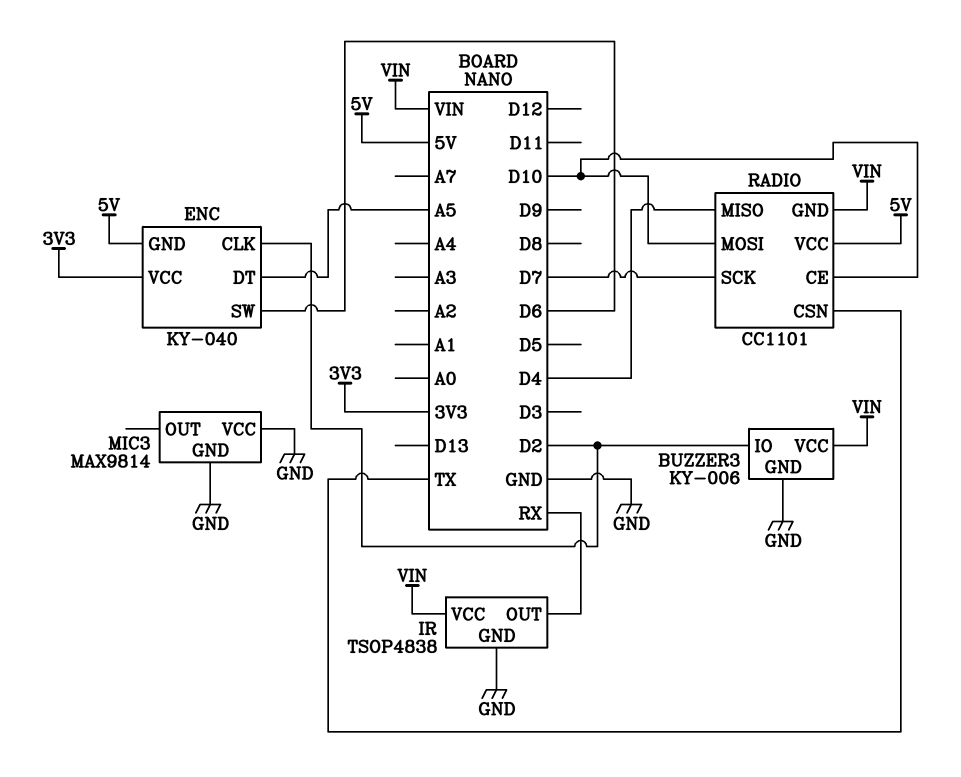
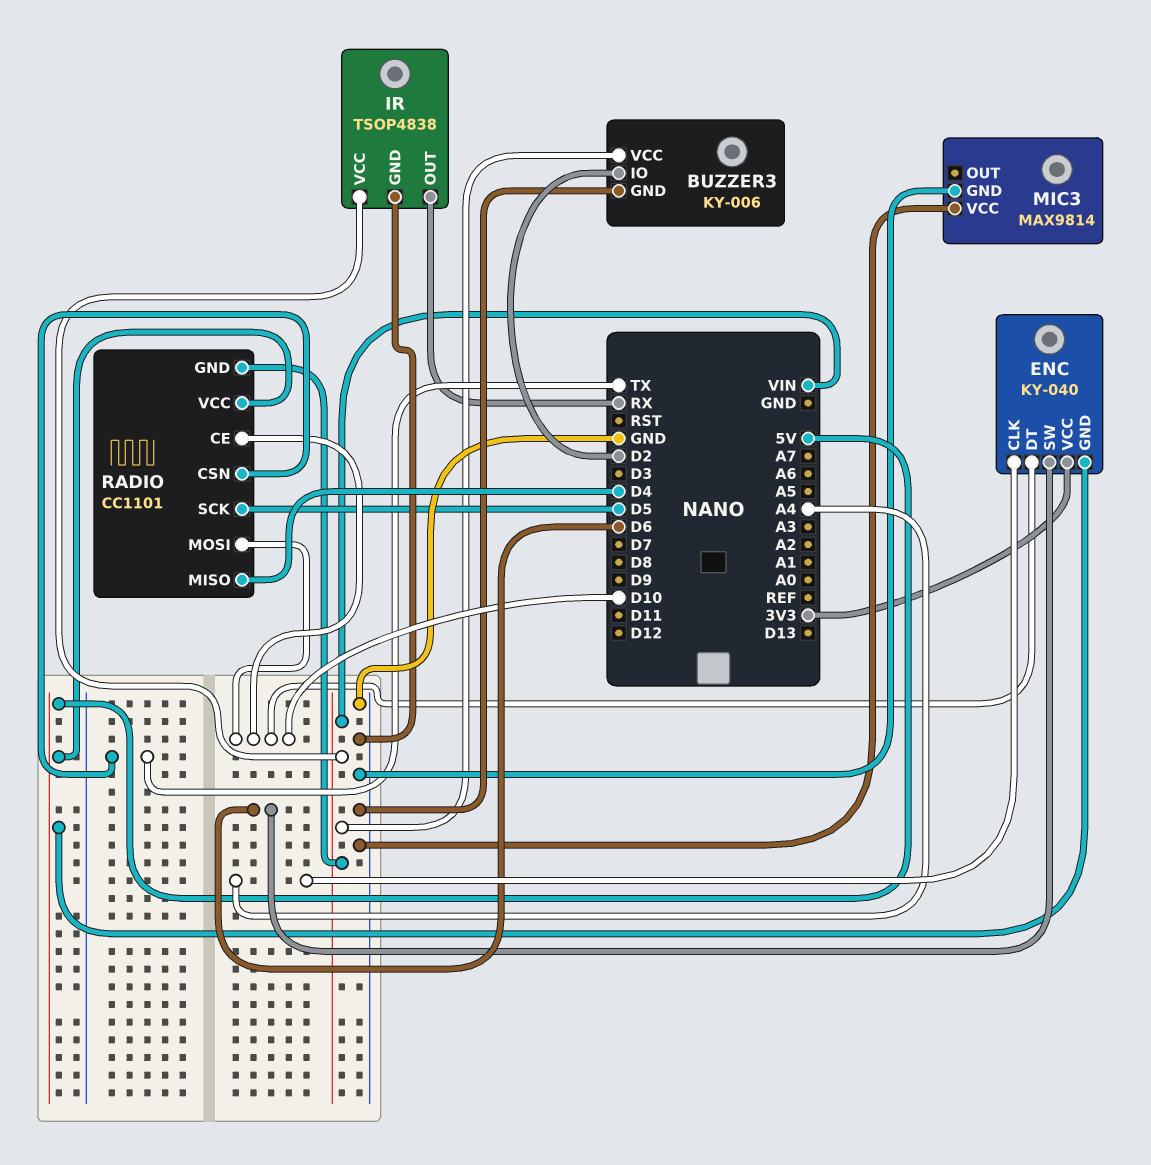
ENC pin CLK: D2 -> A4
ENC pin DT: A5 -> D10
RADIO pin SCK: D7 -> D5

